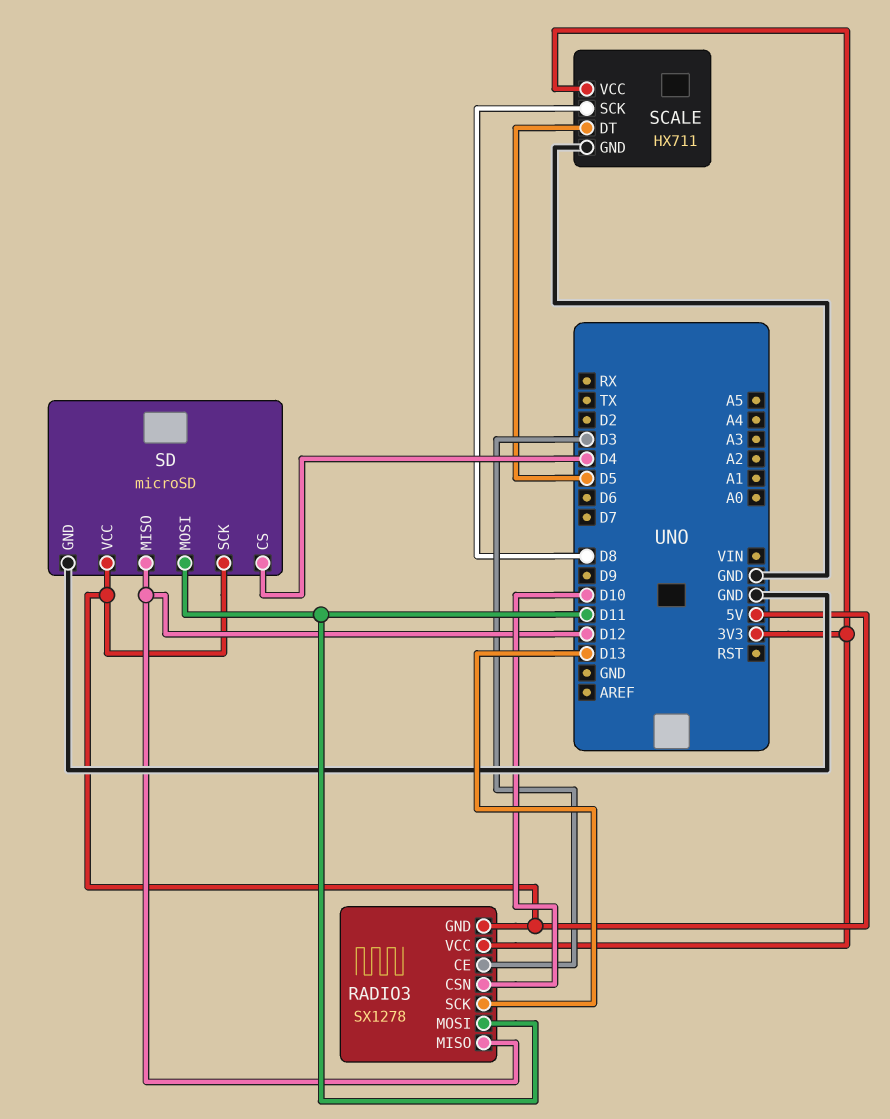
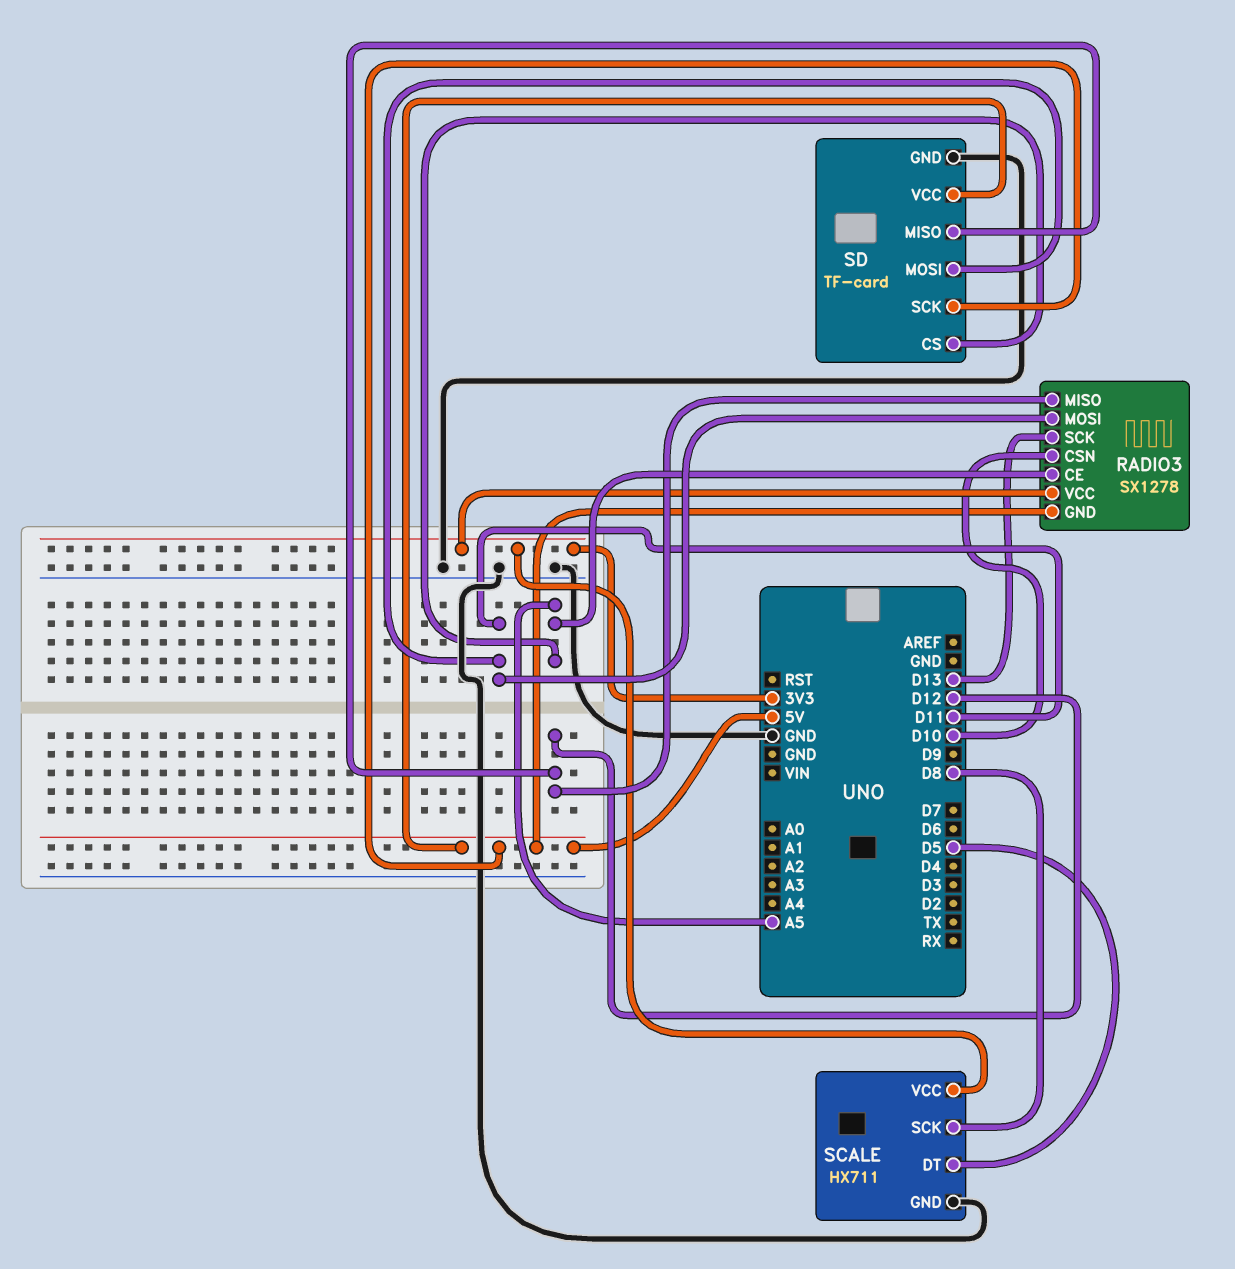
RADIO3 pin CE: D3 -> A5
SD: microSD -> TF-card
SD pin CS: D4 -> A5

